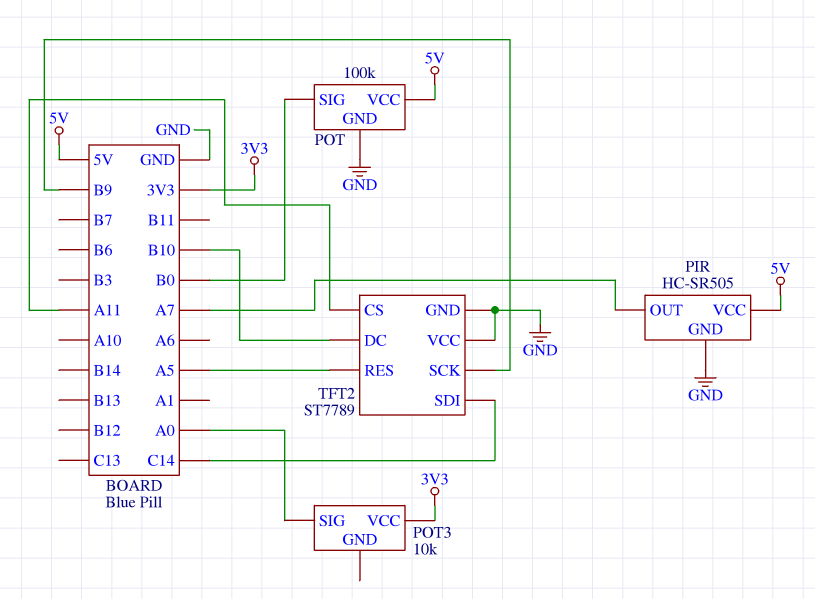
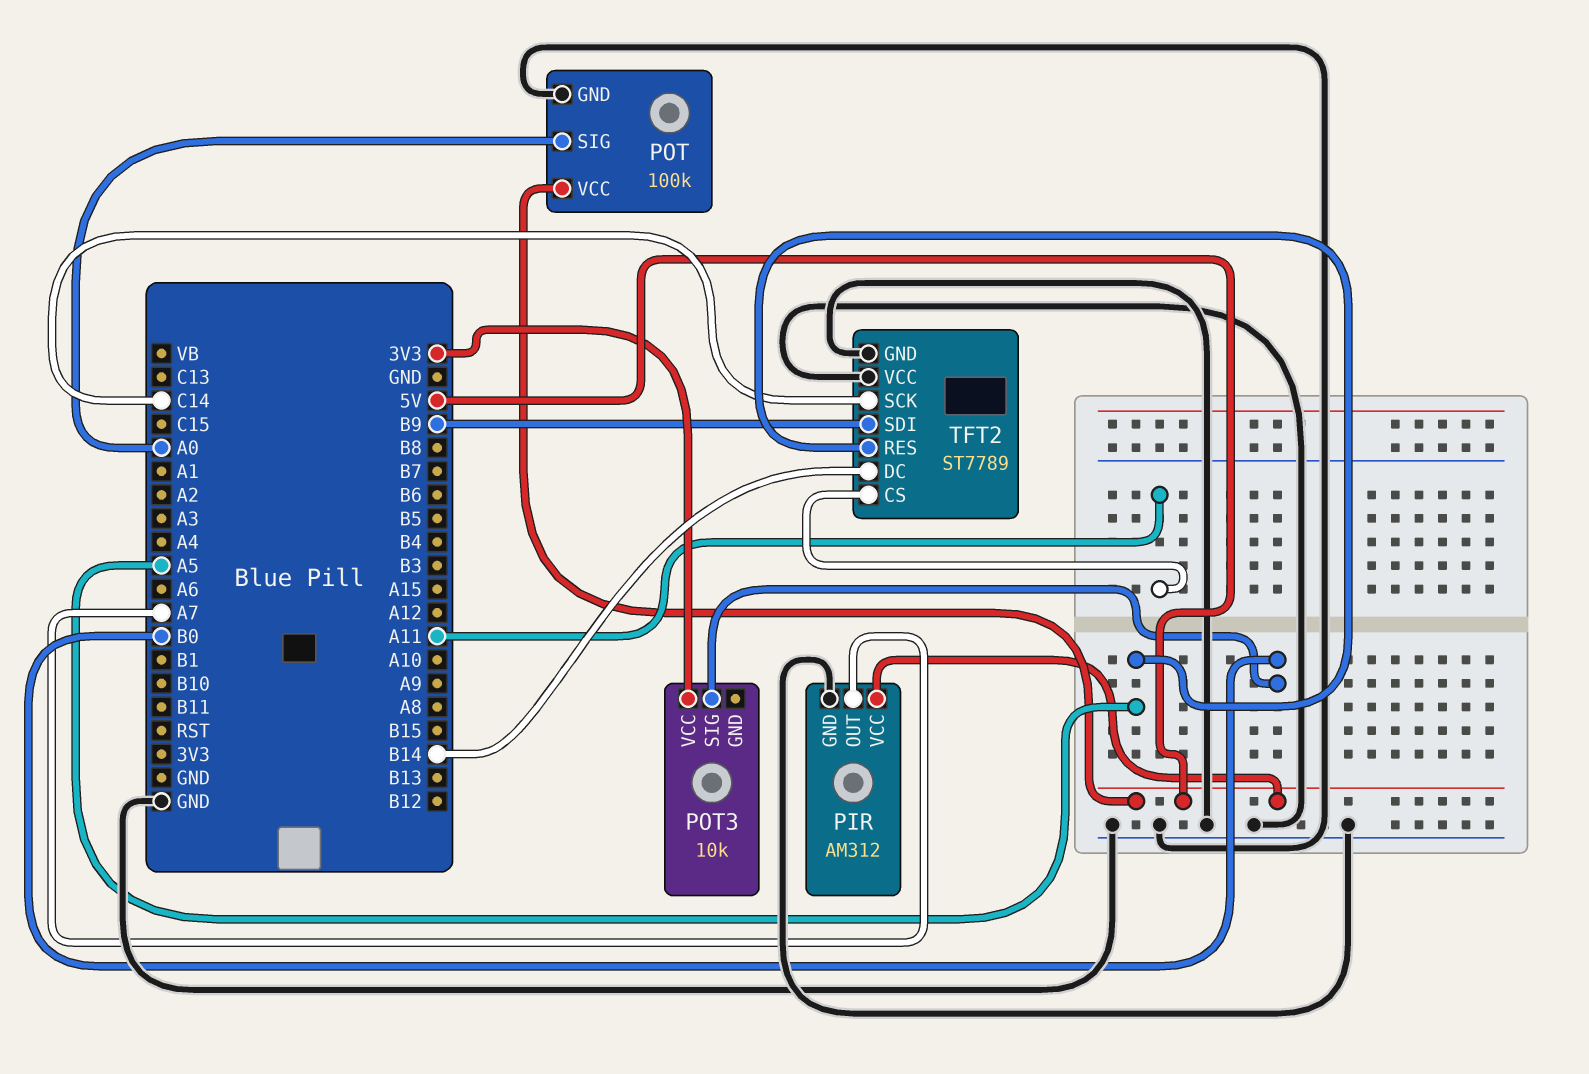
PIR: HC-SR505 -> AM312
POT pin SIG: B0 -> A0
POT3 pin SIG: A0 -> B0
TFT2 pin DC: B10 -> B14
TFT2 pin SCK: B9 -> C14
TFT2 pin SDI: C14 -> B9

